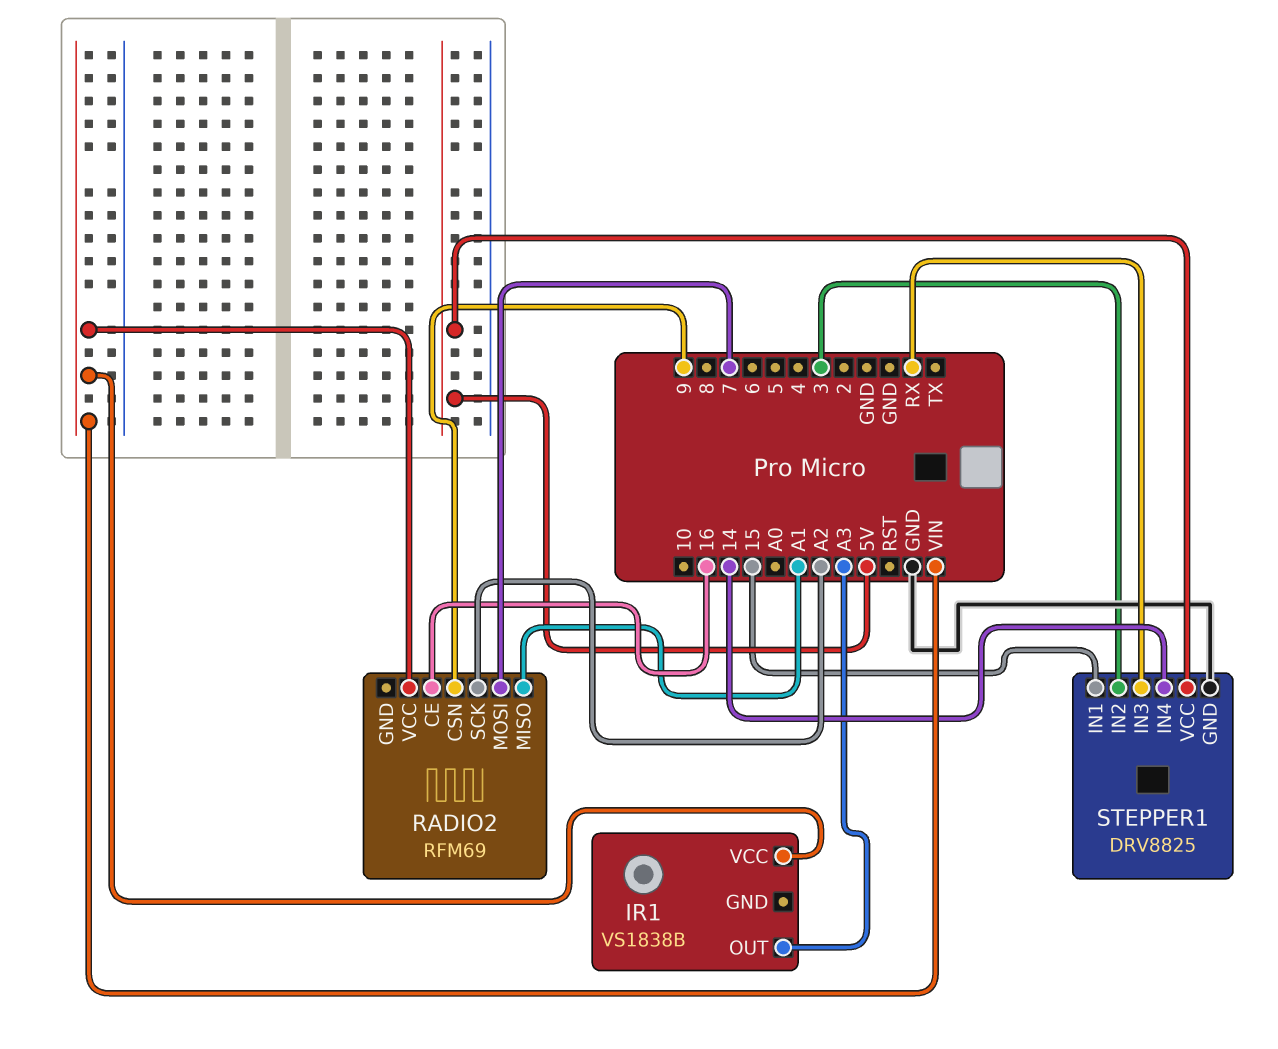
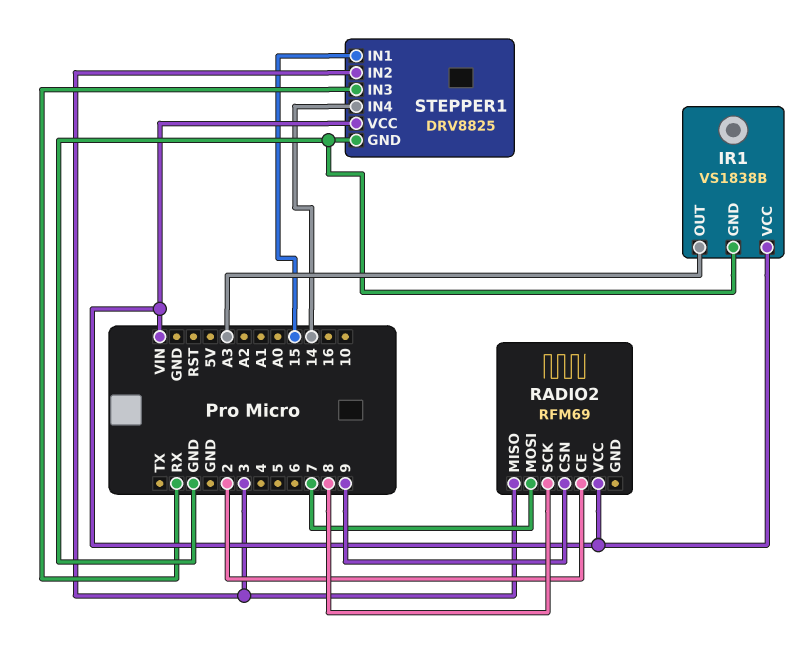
IR1 pin GND: none -> GND
RADIO2 pin CE: 16 -> 2
RADIO2 pin MISO: A1 -> 3
RADIO2 pin SCK: A2 -> 8
STEPPER1 pin VCC: 5V -> VIN

